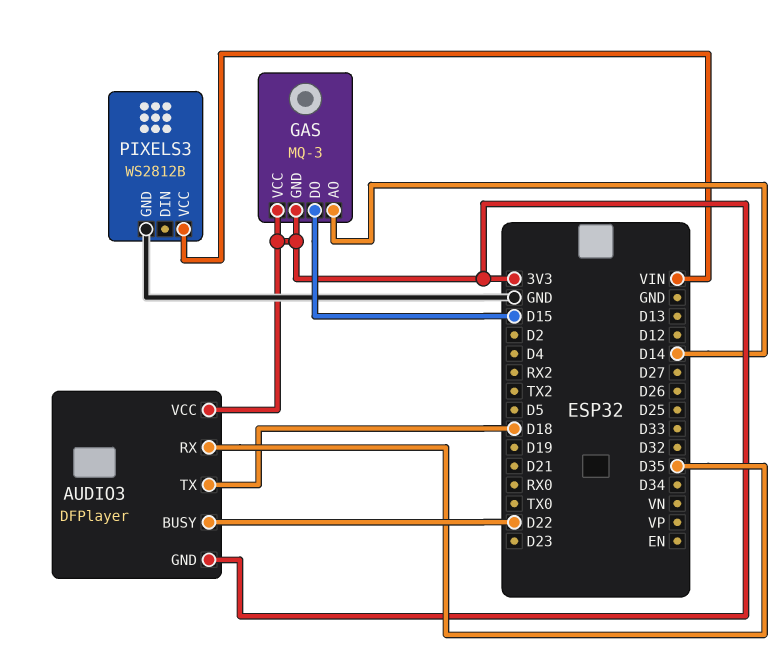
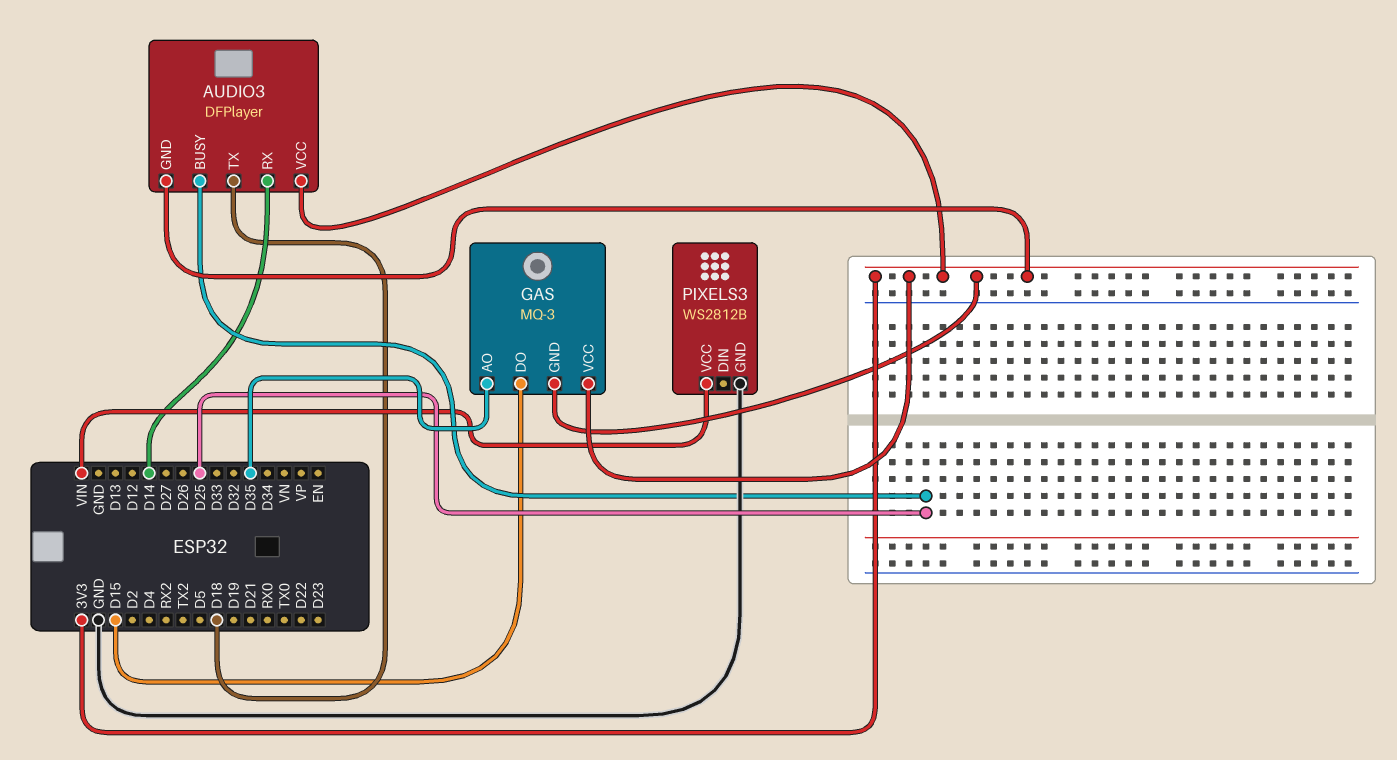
AUDIO3 pin BUSY: D22 -> D25
AUDIO3 pin RX: D35 -> D14
GAS pin AO: D14 -> D35

